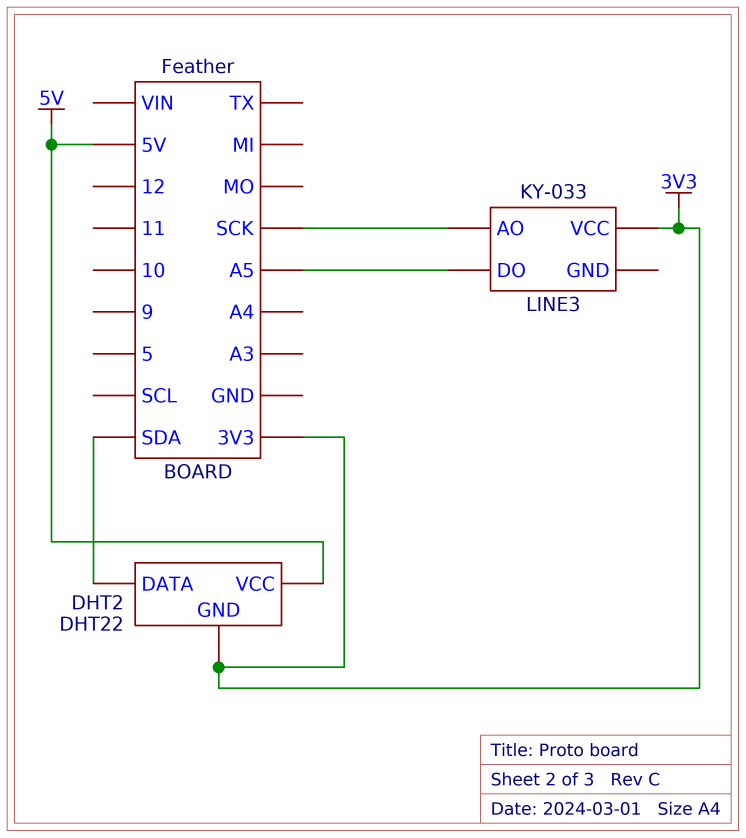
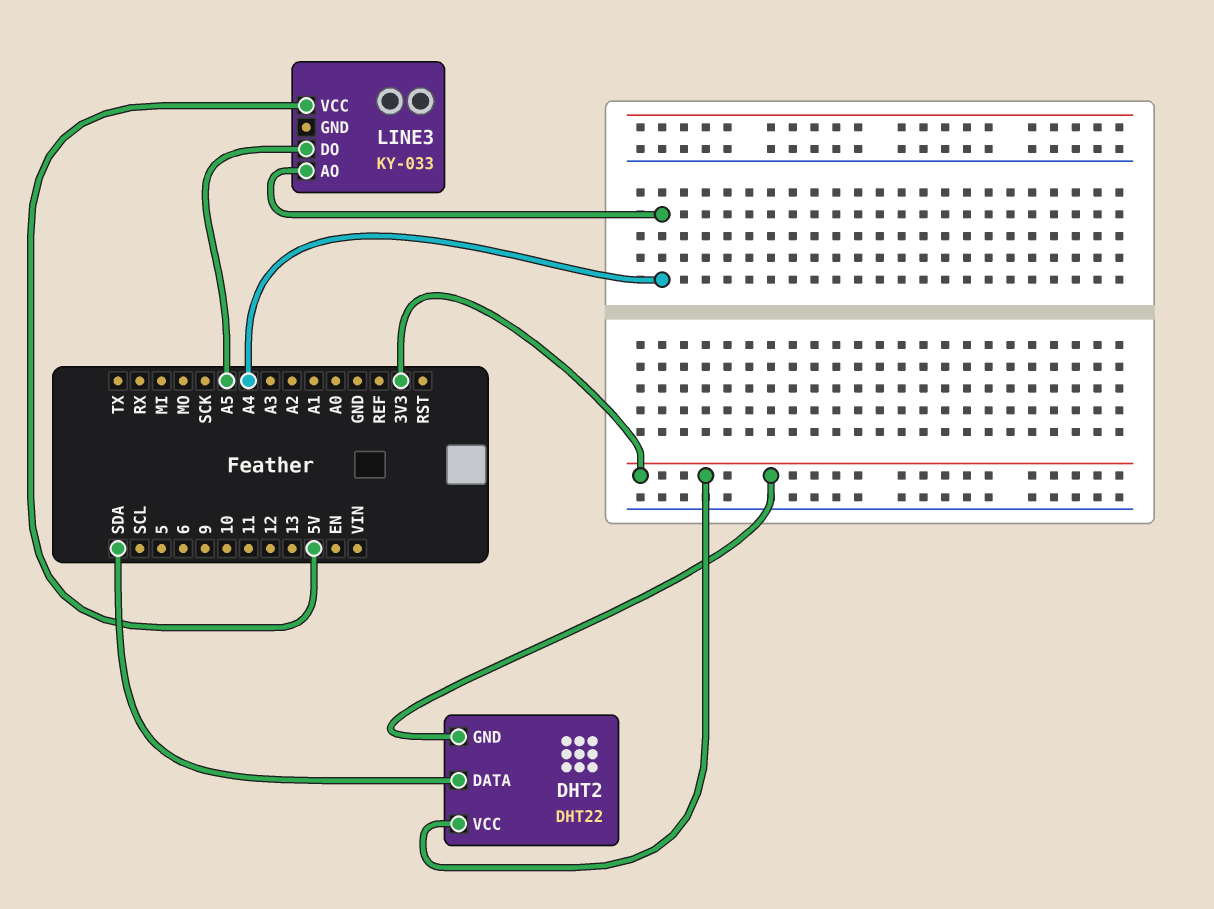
DHT2 pin VCC: 5V -> 3V3
LINE3 pin AO: SCK -> A4
LINE3 pin VCC: 3V3 -> 5V

